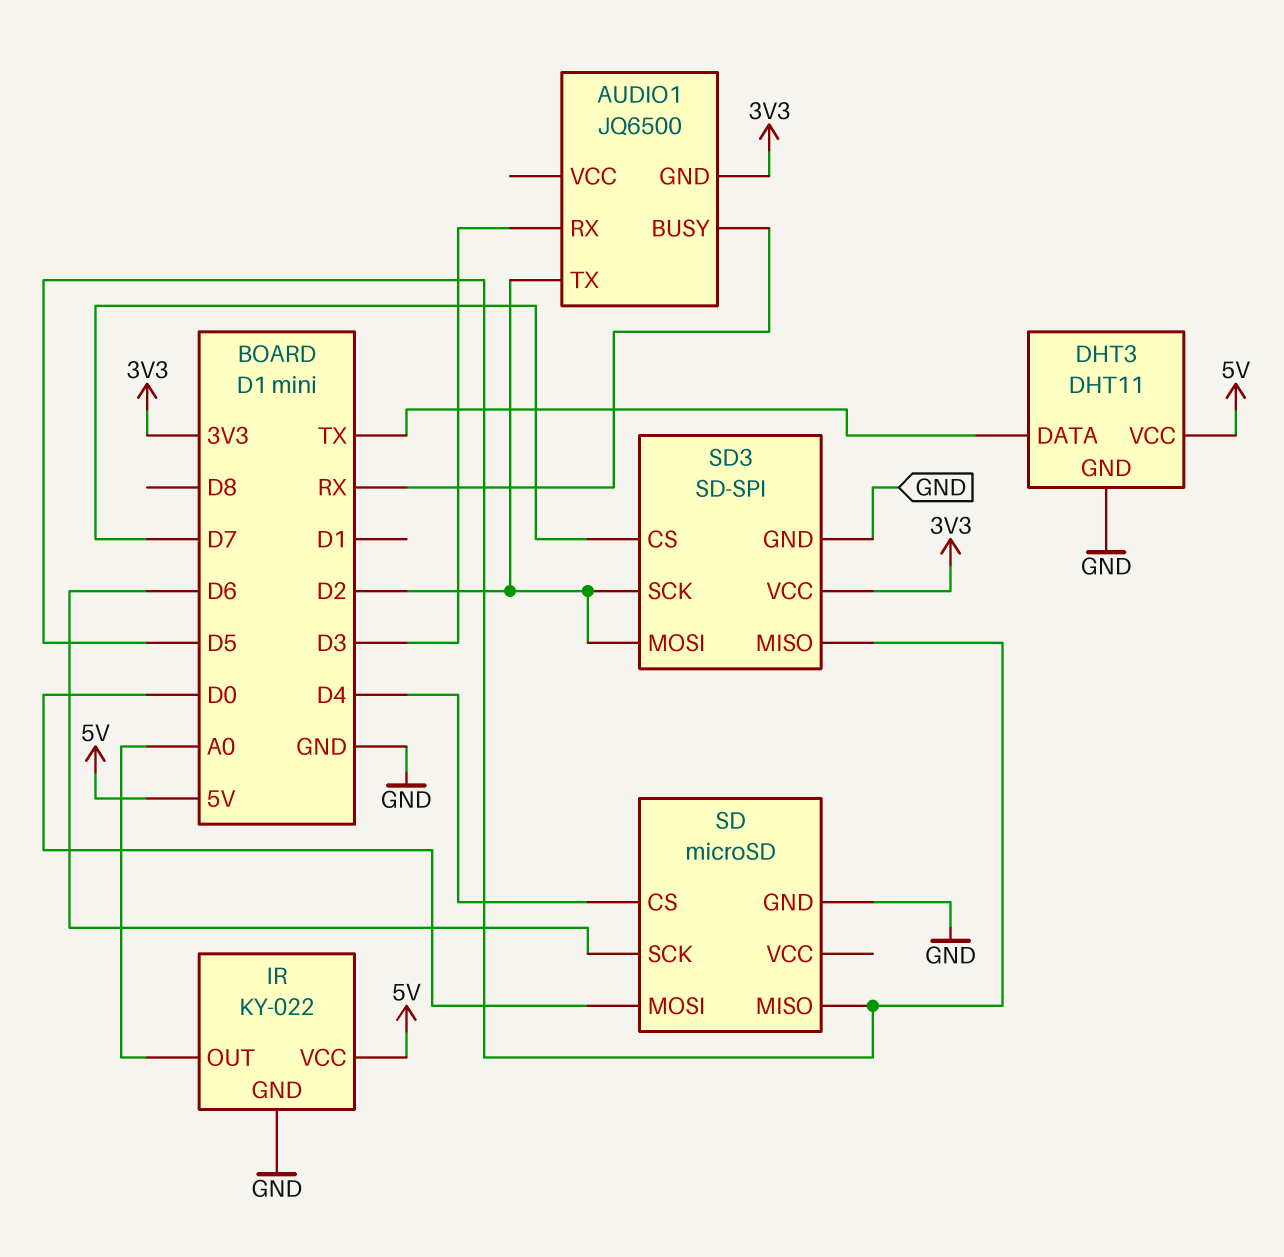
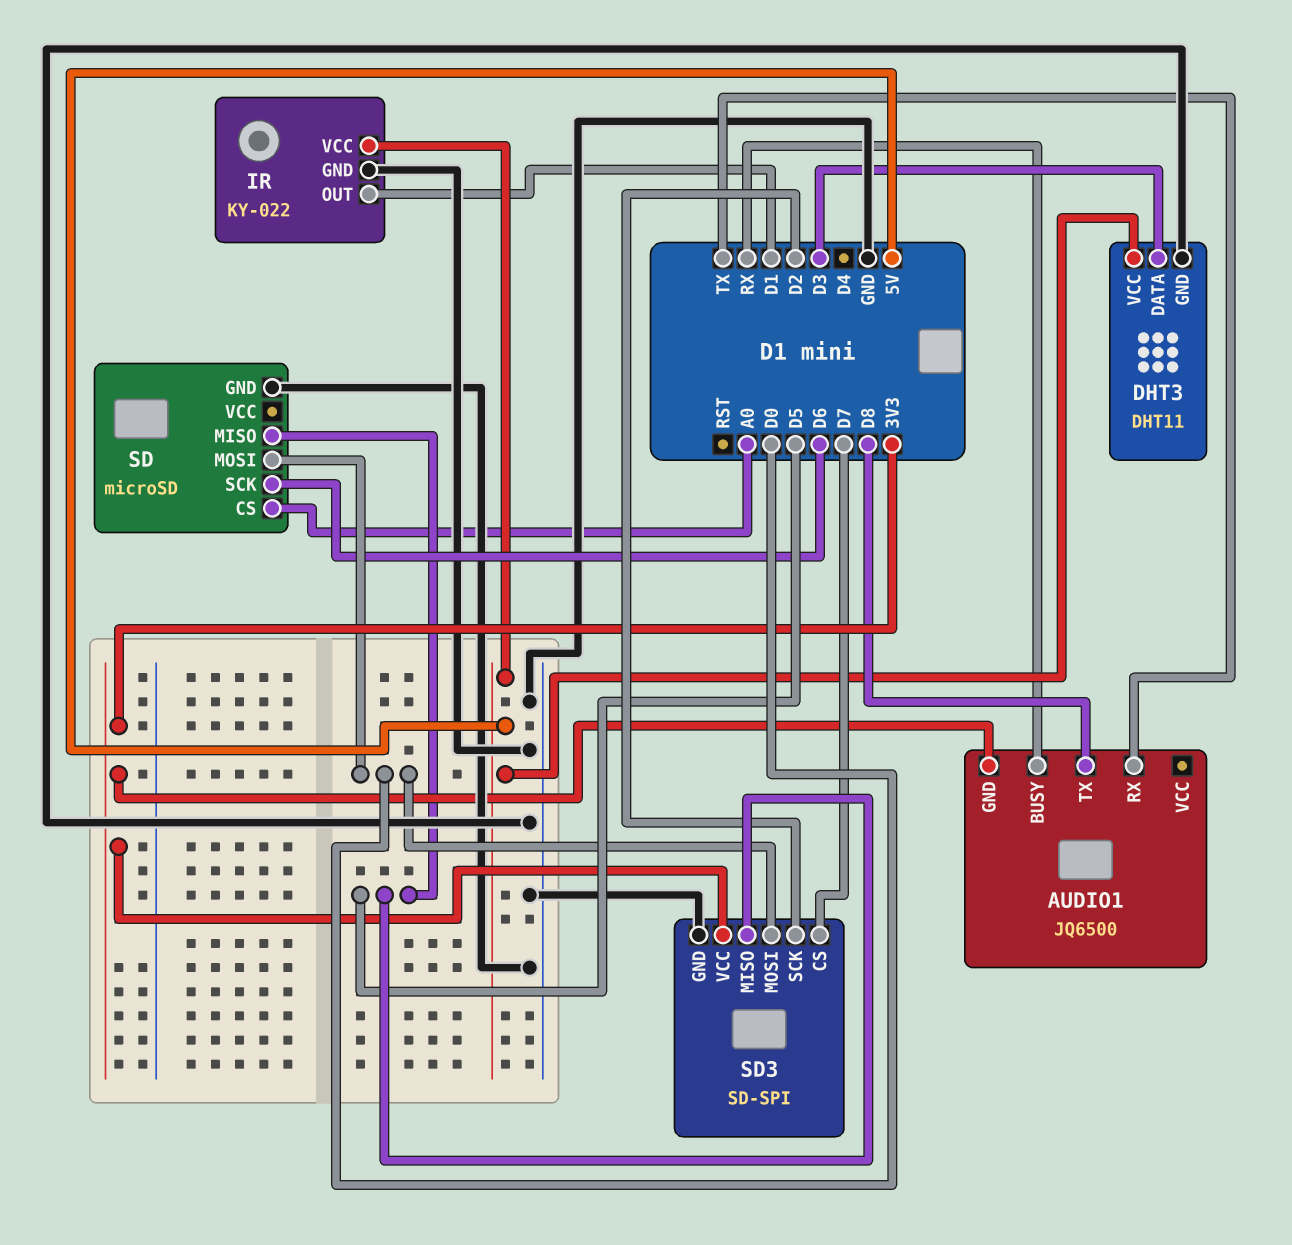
AUDIO1 pin RX: D3 -> TX
AUDIO1 pin TX: D2 -> D8
DHT3 pin DATA: TX -> D3
IR pin OUT: A0 -> D1
SD pin CS: D4 -> A0
SD3 pin MOSI: D2 -> D0

